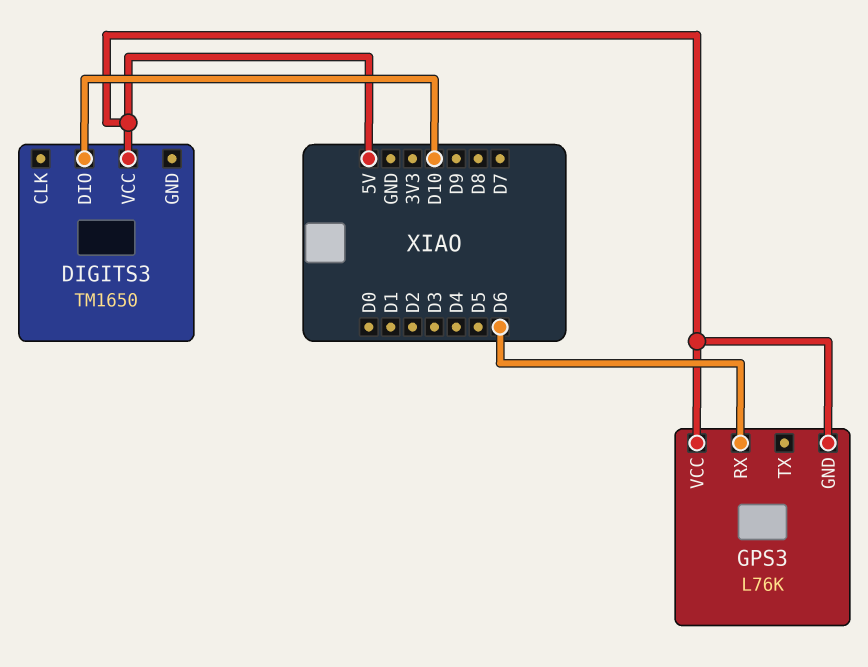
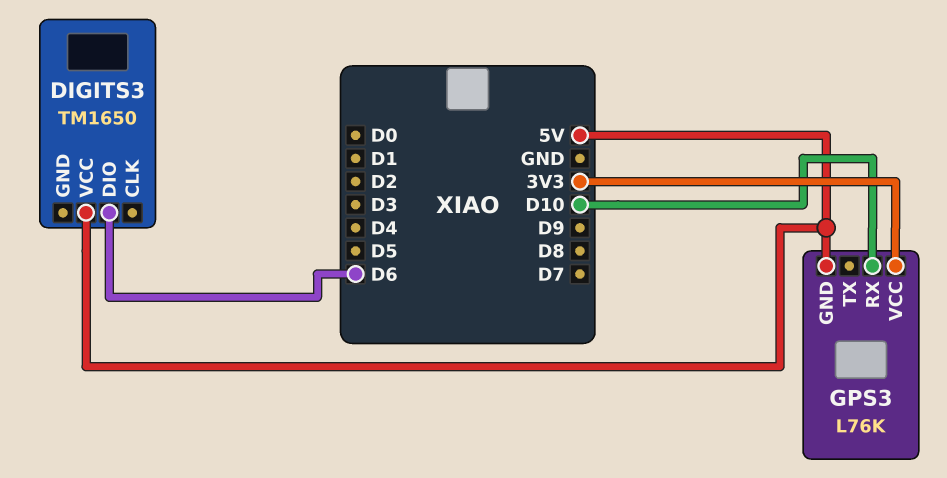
DIGITS3 pin DIO: D10 -> D6
GPS3 pin RX: D6 -> D10
GPS3 pin VCC: 5V -> 3V3

